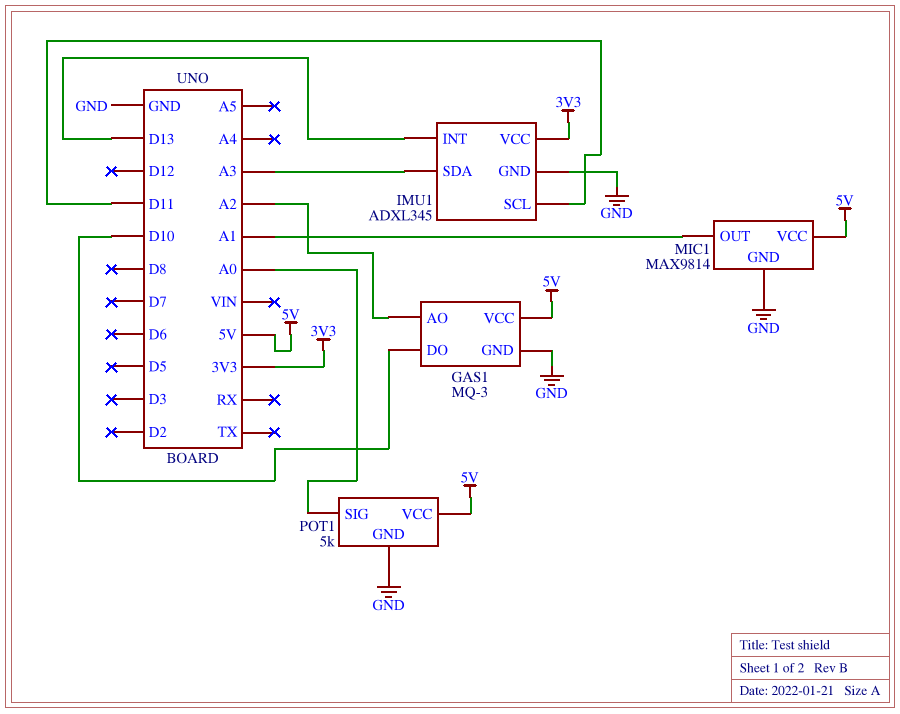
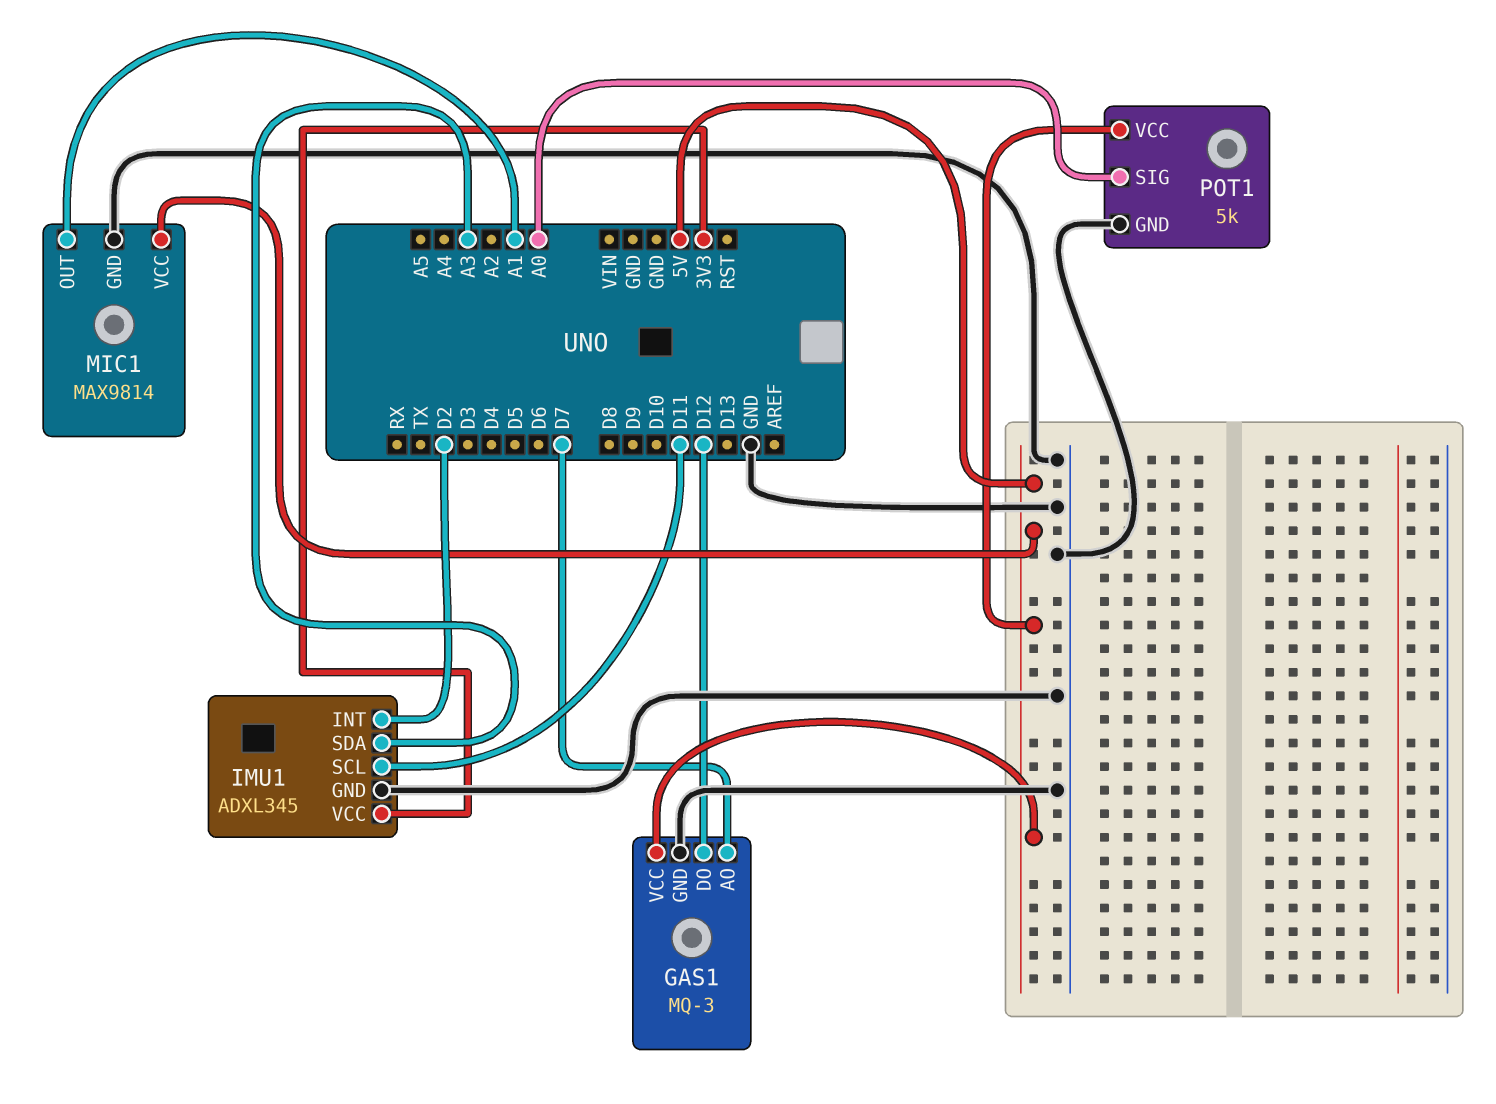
GAS1 pin AO: A2 -> D7
GAS1 pin DO: D10 -> D12
IMU1 pin INT: D13 -> D2

